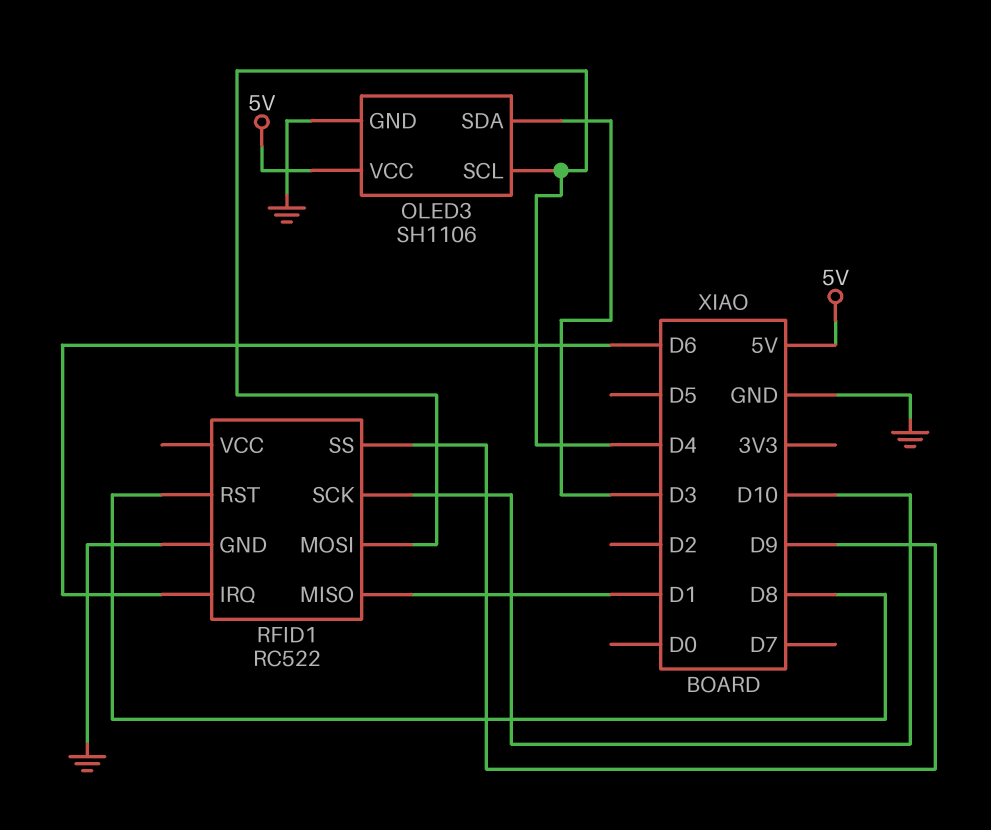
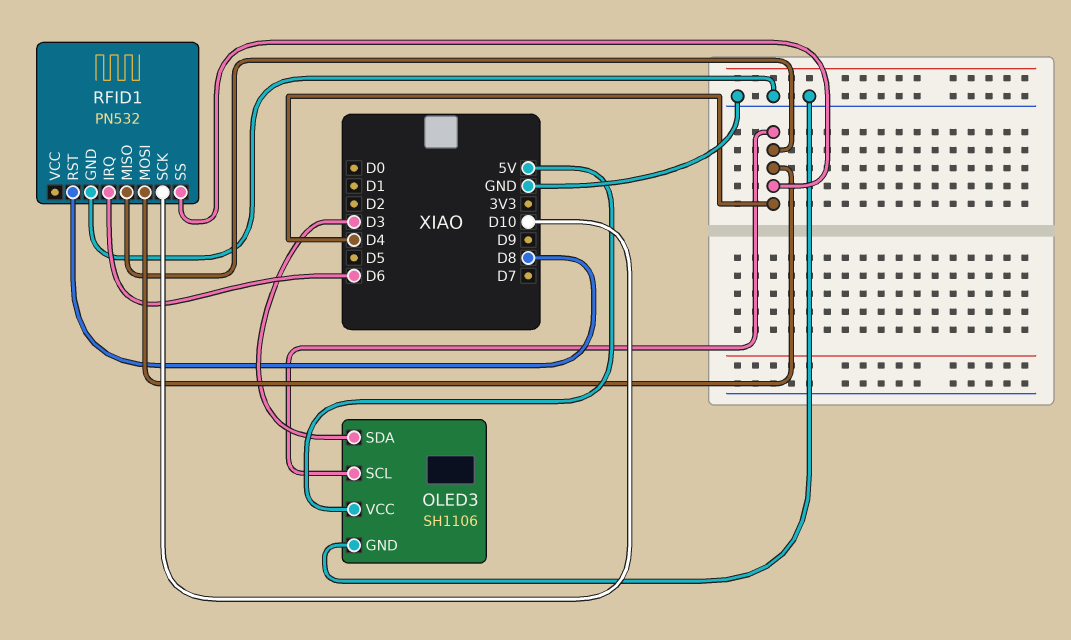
RFID1: RC522 -> PN532
RFID1 pin MISO: D1 -> D4
RFID1 pin SS: D9 -> D4

